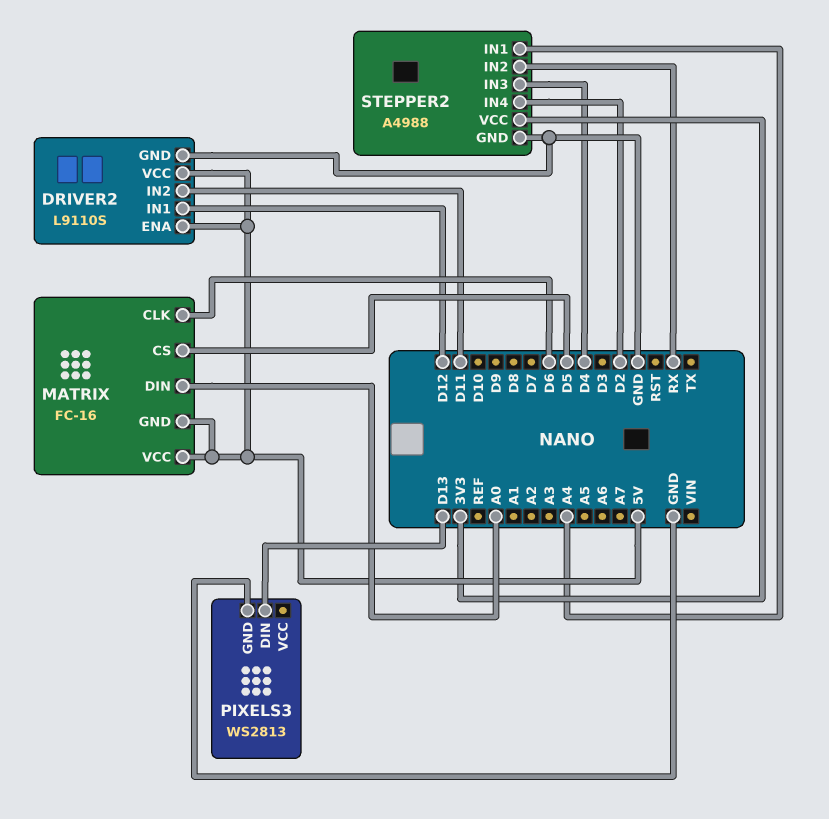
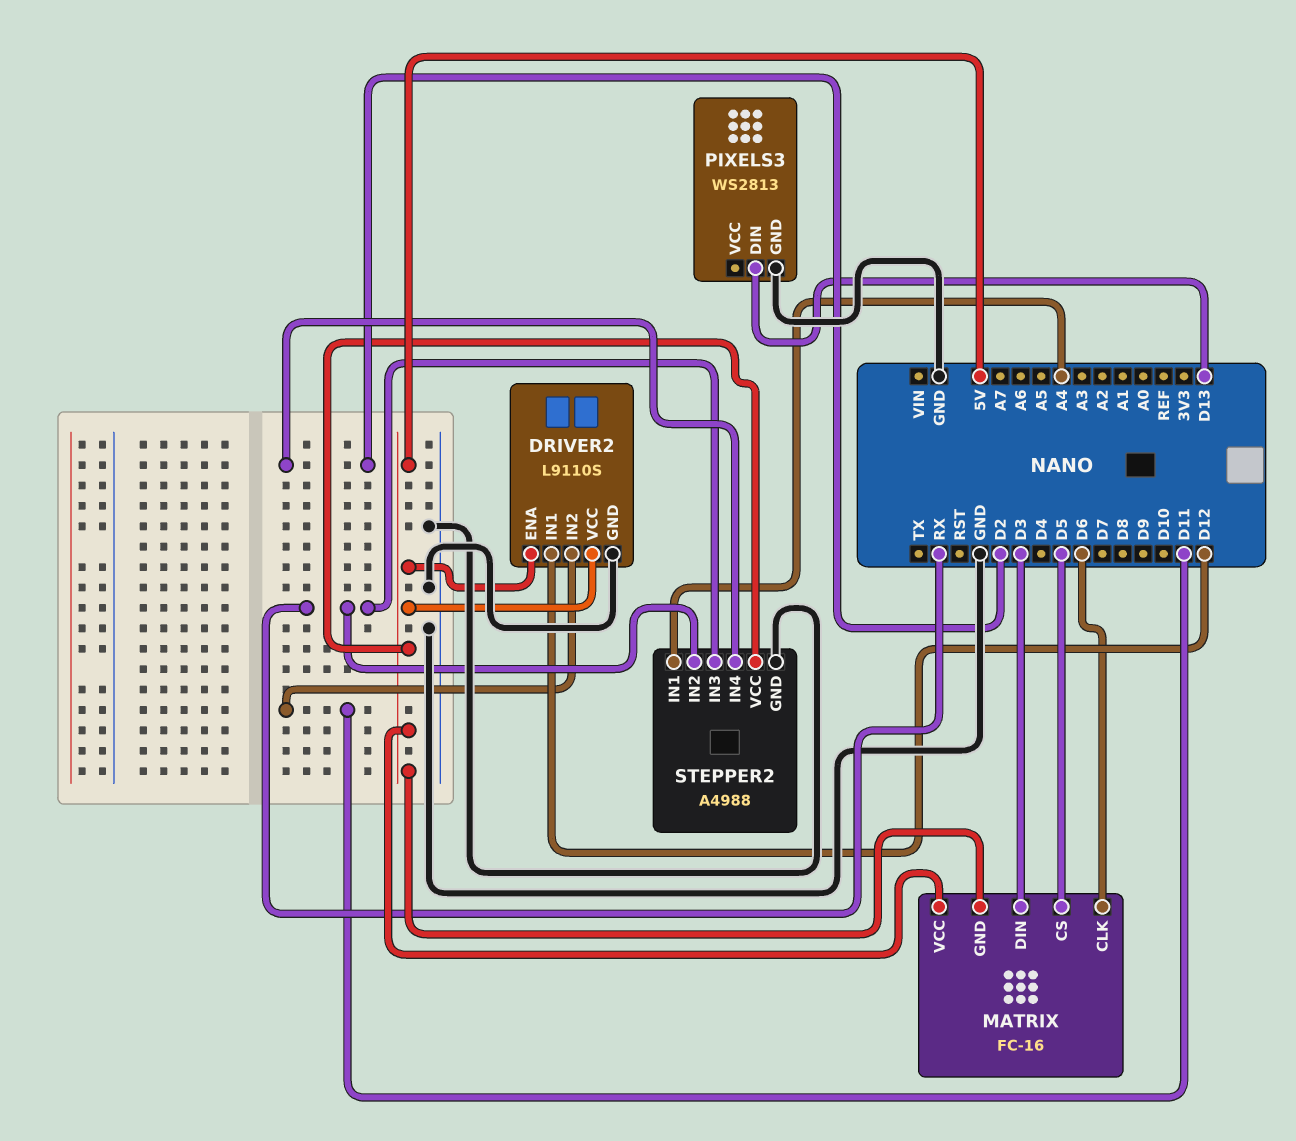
MATRIX pin DIN: A0 -> D3
STEPPER2 pin IN3: D4 -> RX
STEPPER2 pin VCC: 3V3 -> 5V

